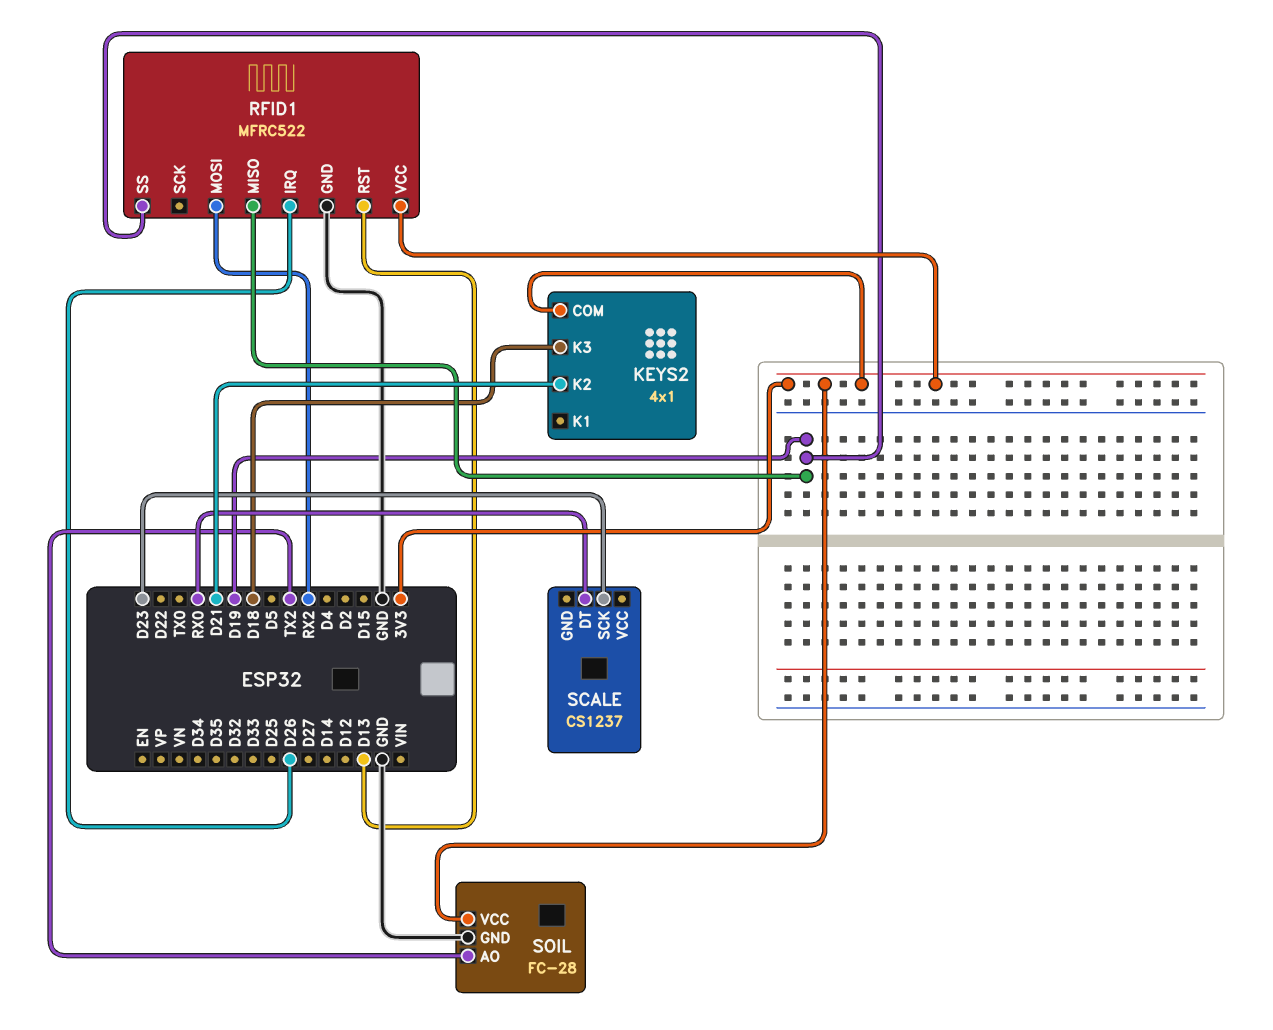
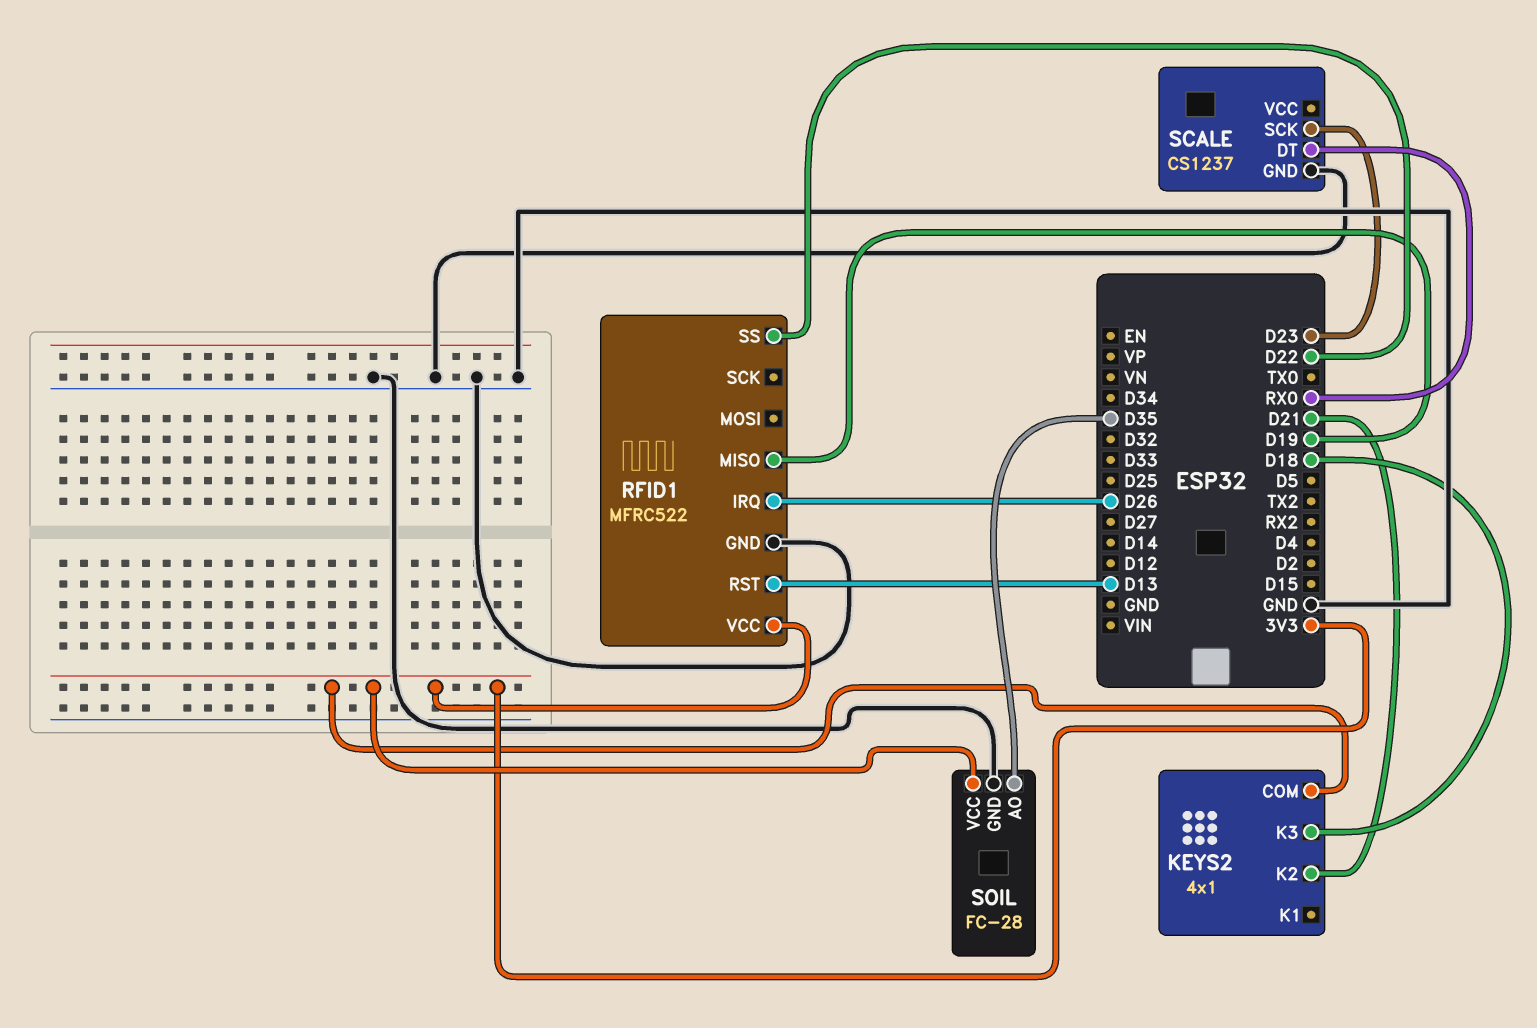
RFID1 pin MOSI: RX2 -> none
RFID1 pin SS: D19 -> D22
SCALE pin GND: none -> GND
SOIL pin AO: TX2 -> D35

